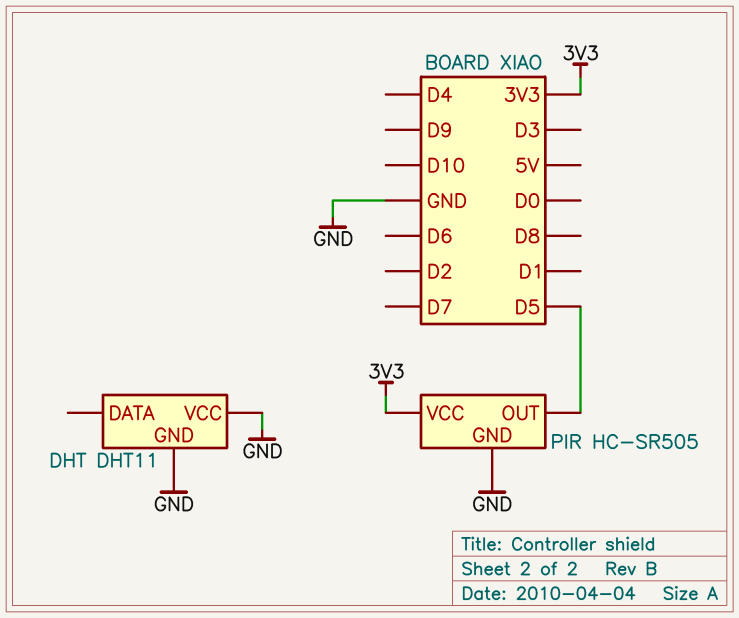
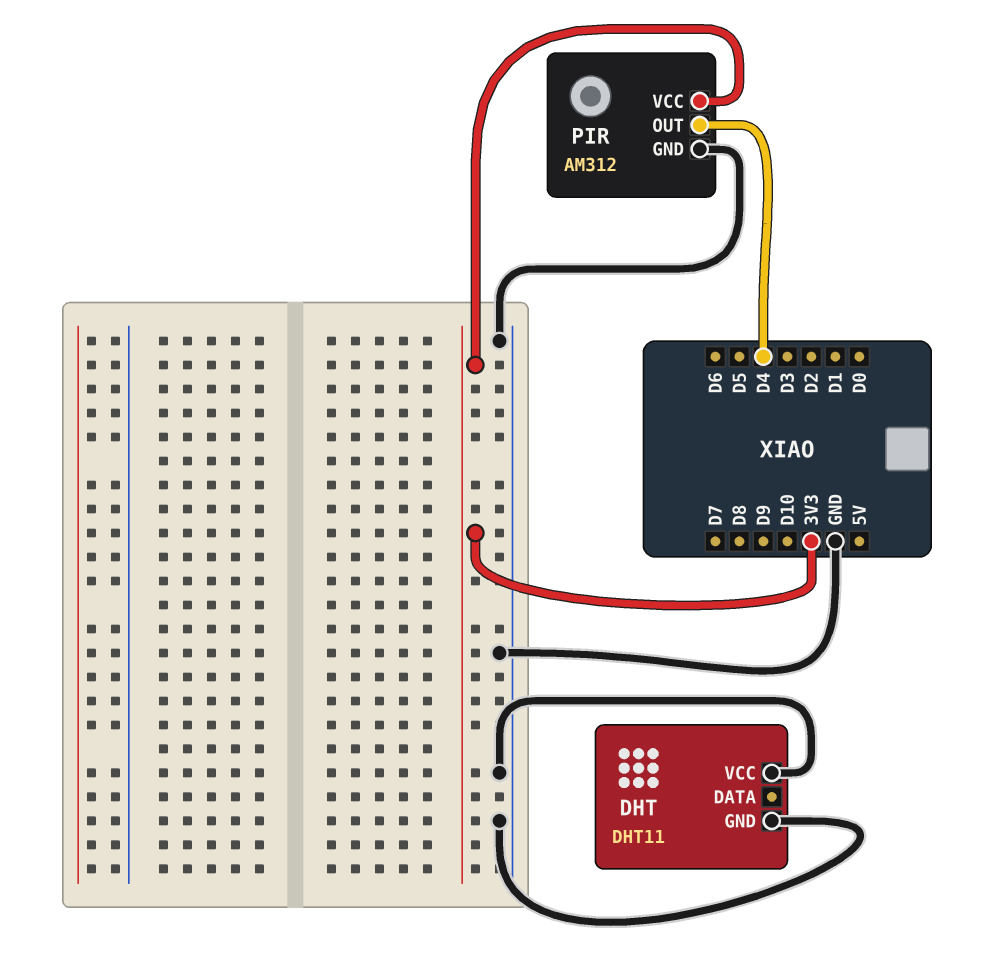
PIR: HC-SR505 -> AM312
PIR pin OUT: D5 -> D4

